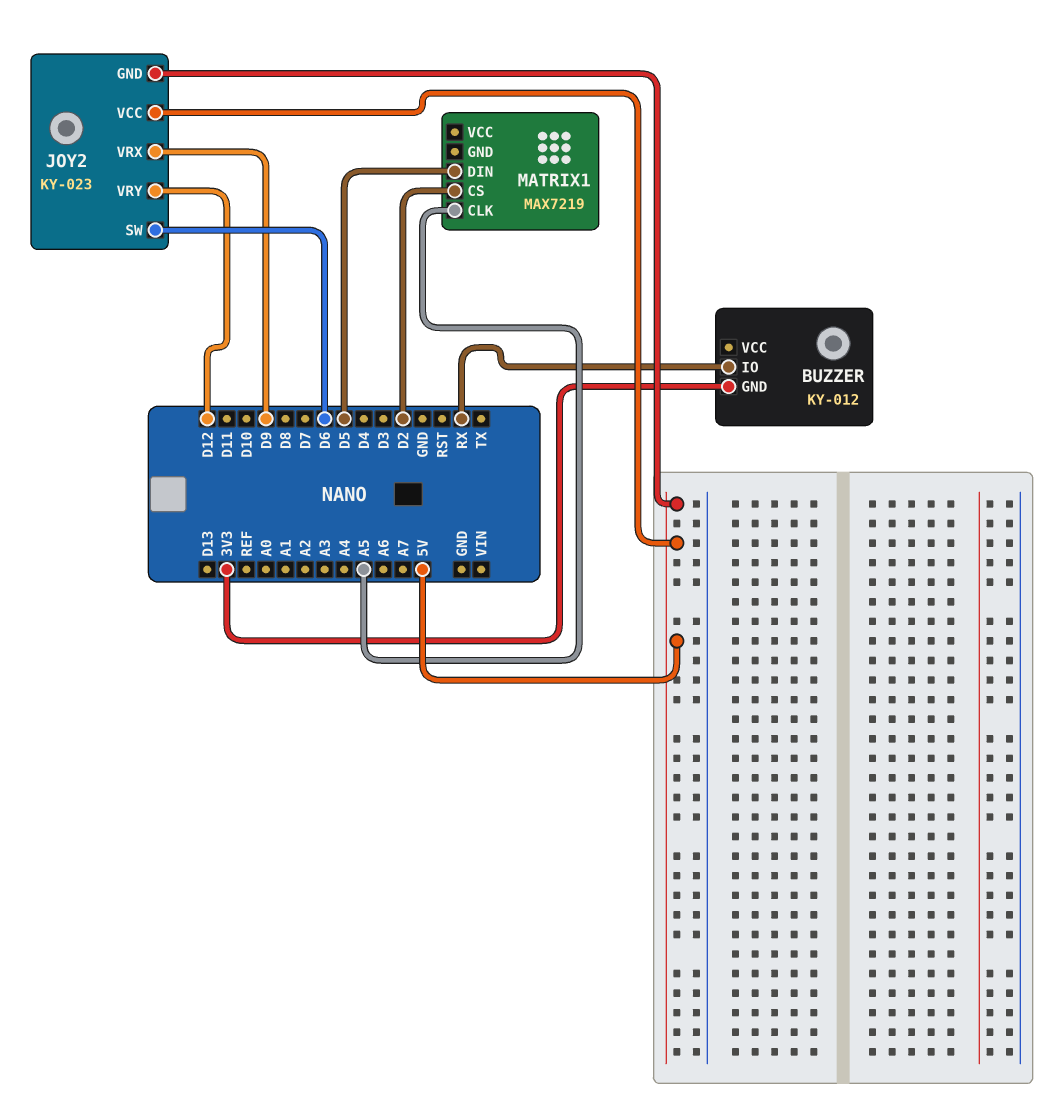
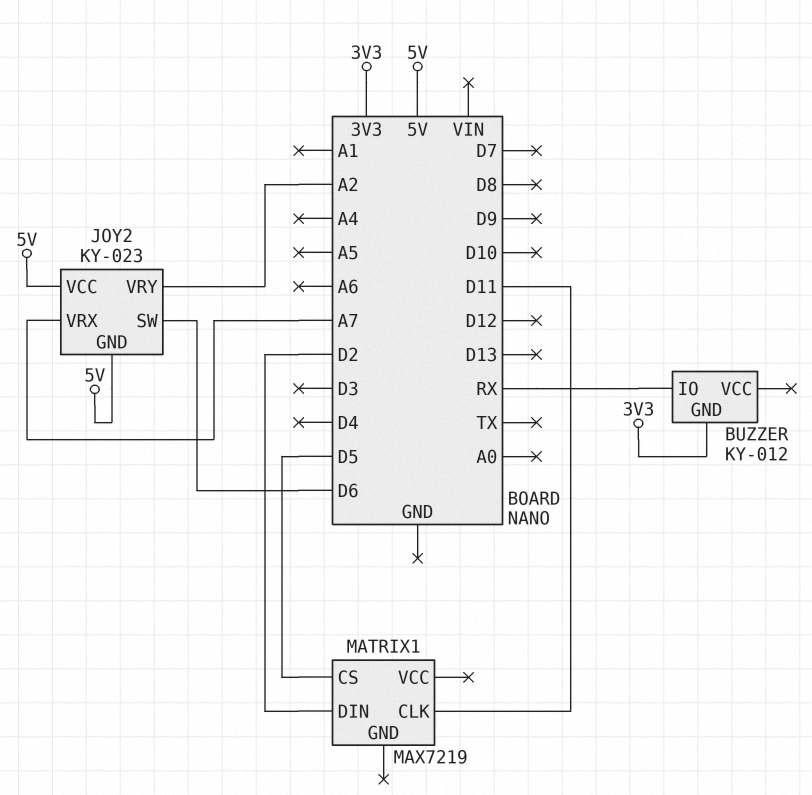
JOY2 pin VRX: D9 -> A7
JOY2 pin VRY: D12 -> A2
MATRIX1 pin CLK: A5 -> D11
MATRIX1 pin CS: D2 -> D5
MATRIX1 pin DIN: D5 -> D2

